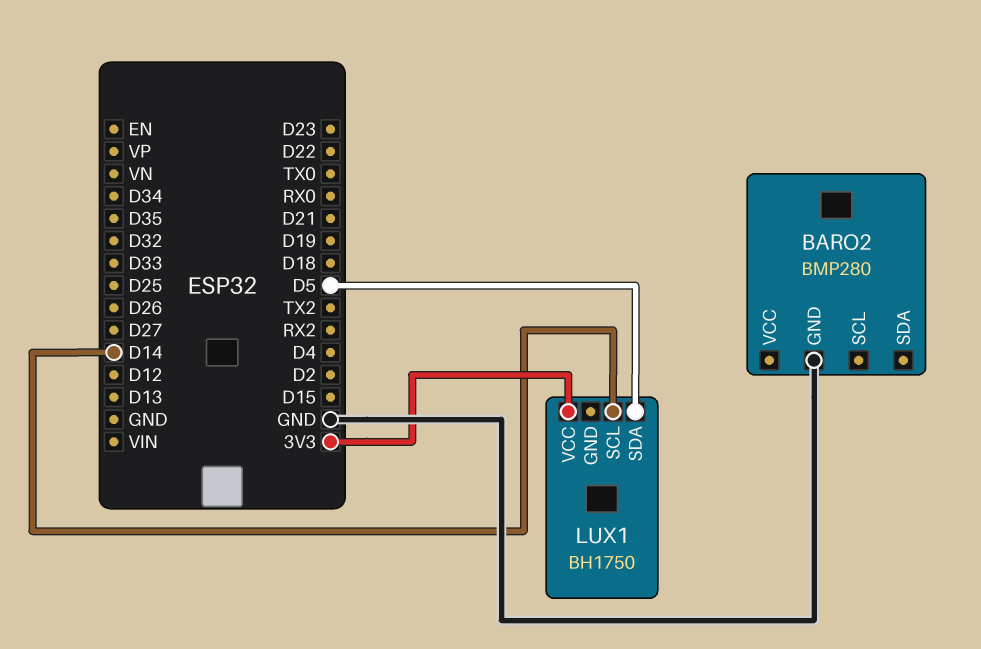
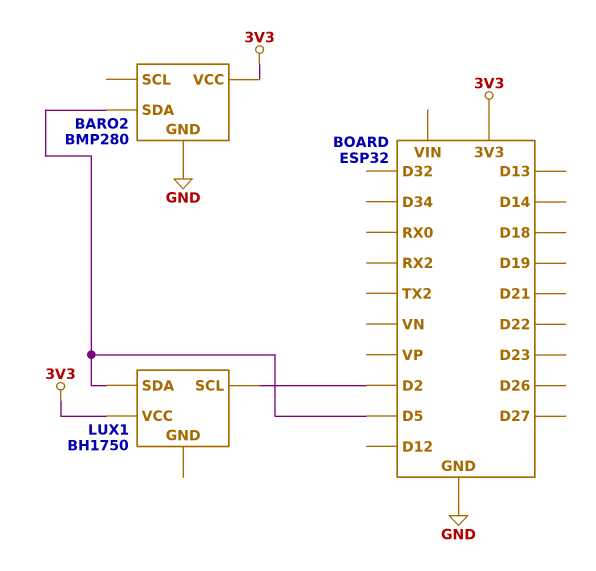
BARO2 pin SDA: none -> D5
BARO2 pin VCC: none -> 3V3
LUX1 pin SCL: D14 -> D2

